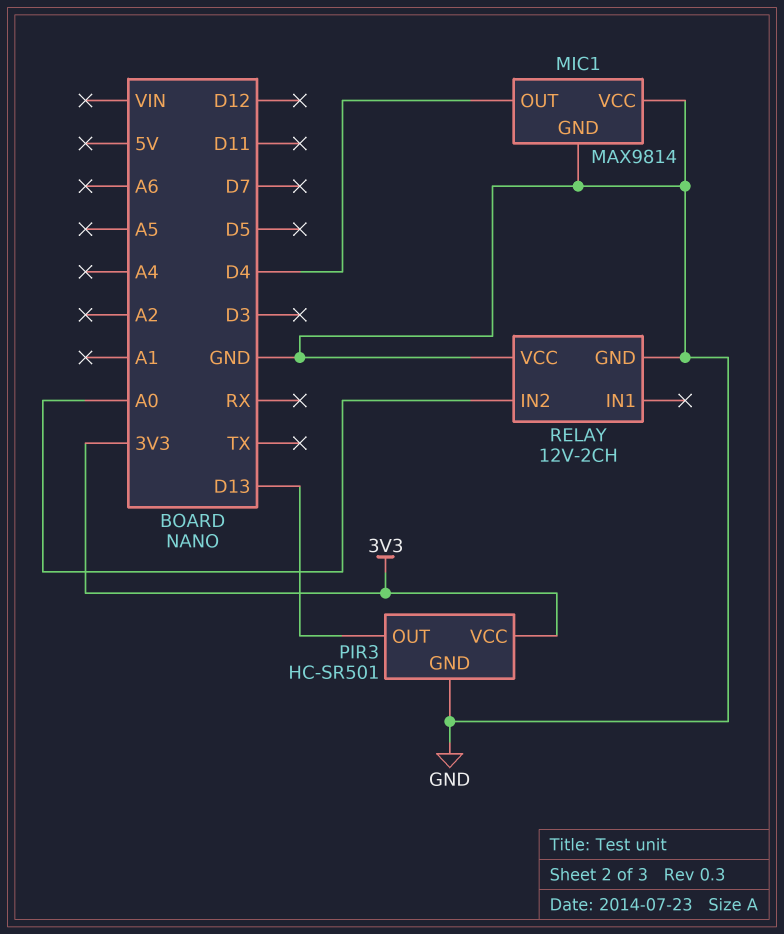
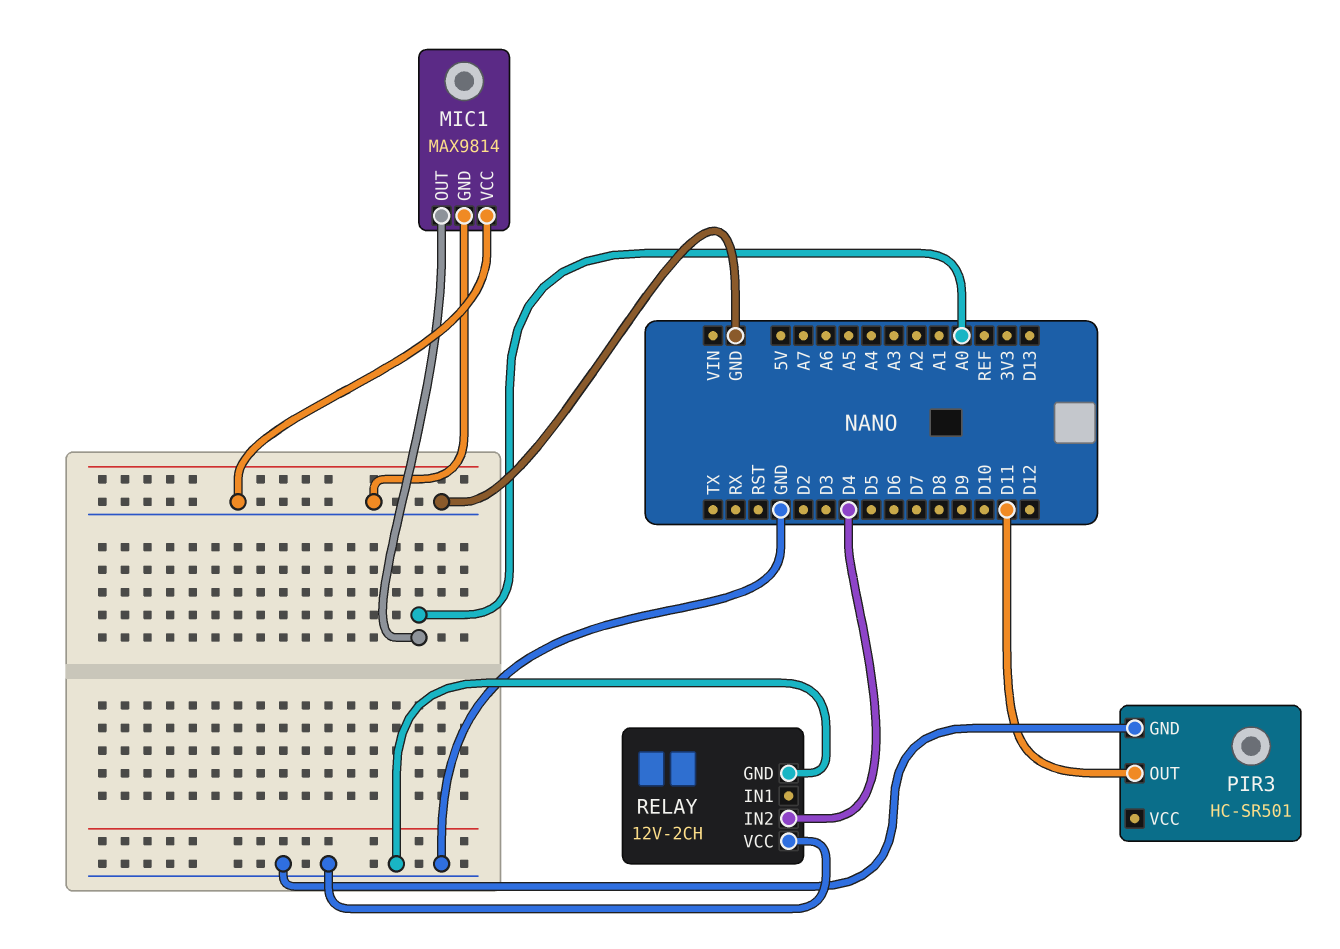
MIC1 pin OUT: D4 -> A0
PIR3 pin OUT: D13 -> D11
PIR3 pin VCC: 3V3 -> none
RELAY pin IN2: A0 -> D4

